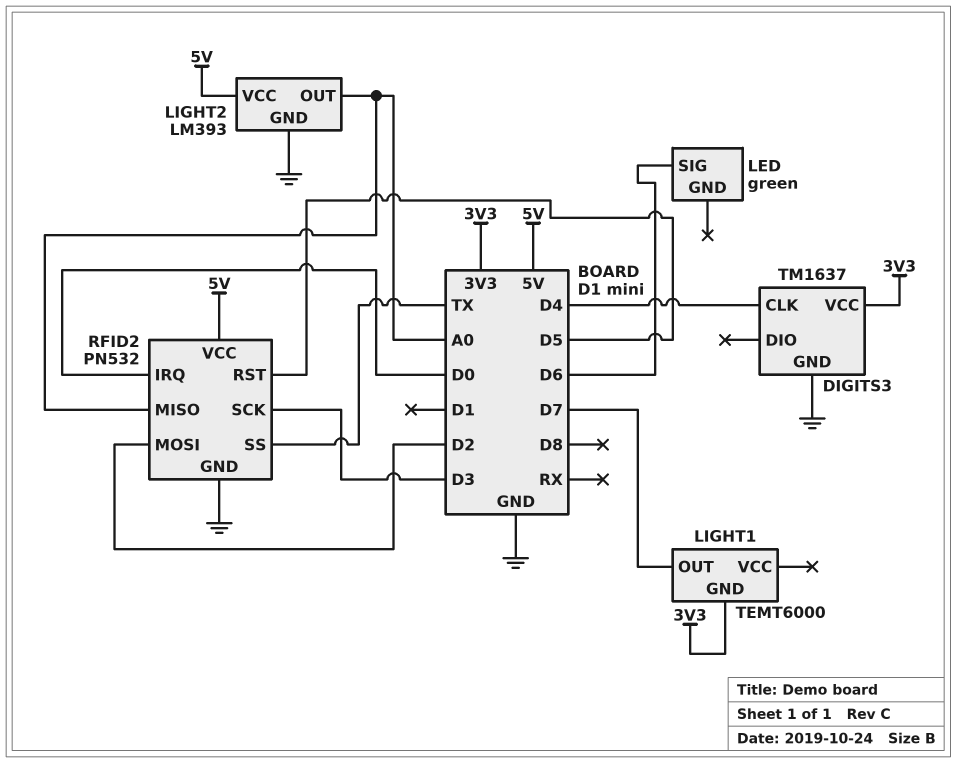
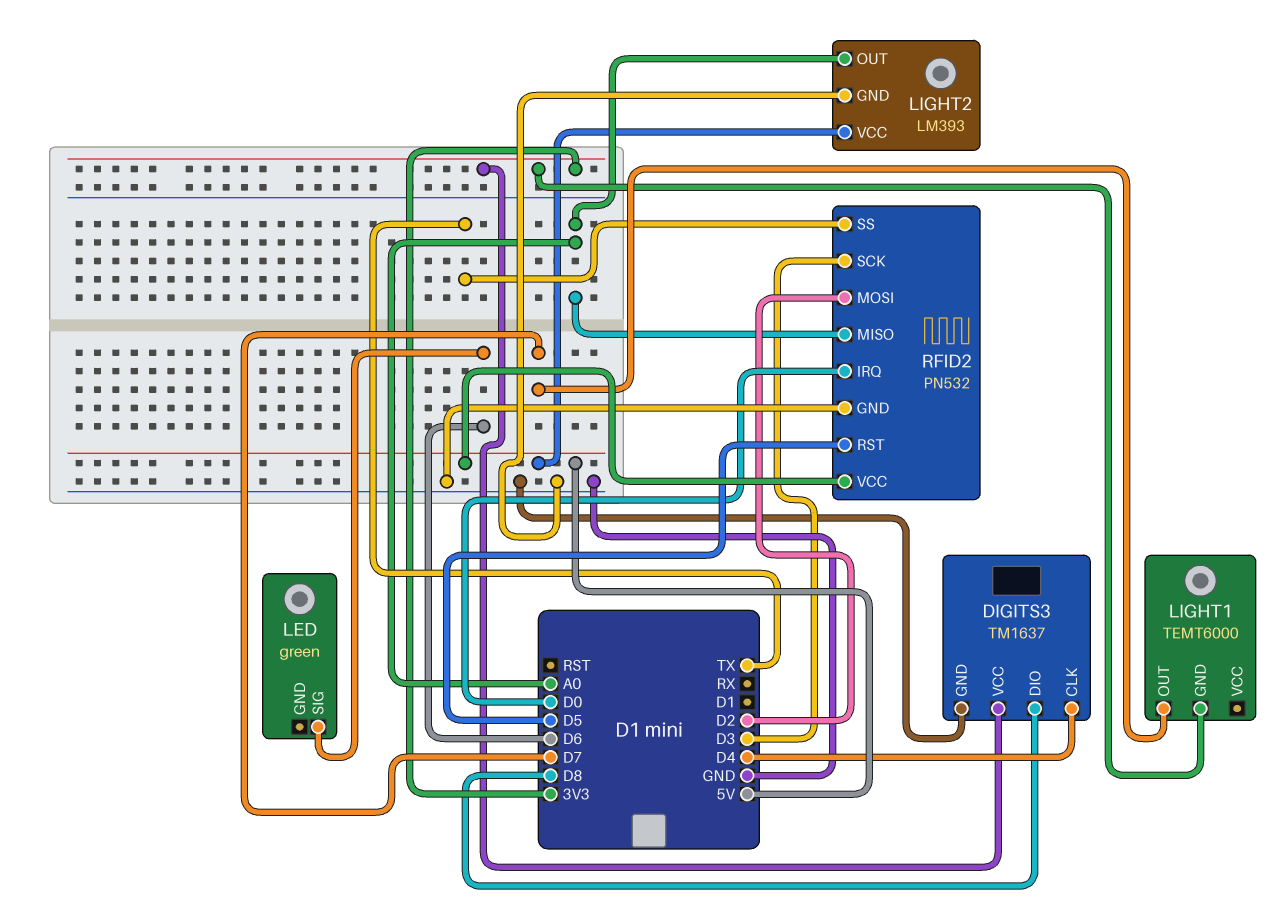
DIGITS3 pin DIO: none -> D8

